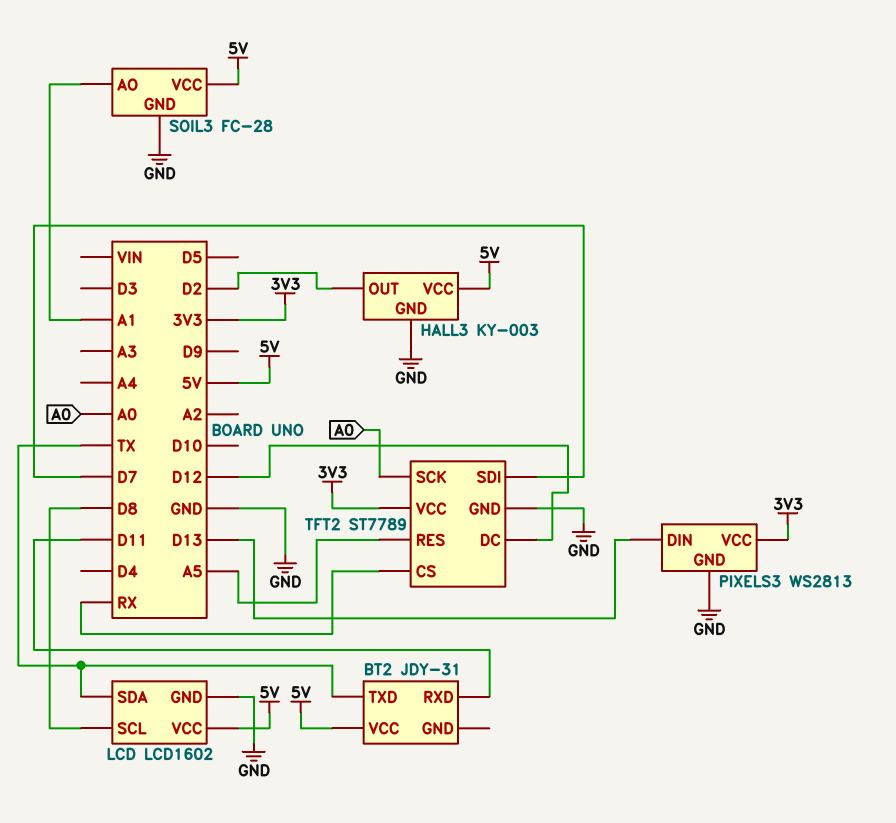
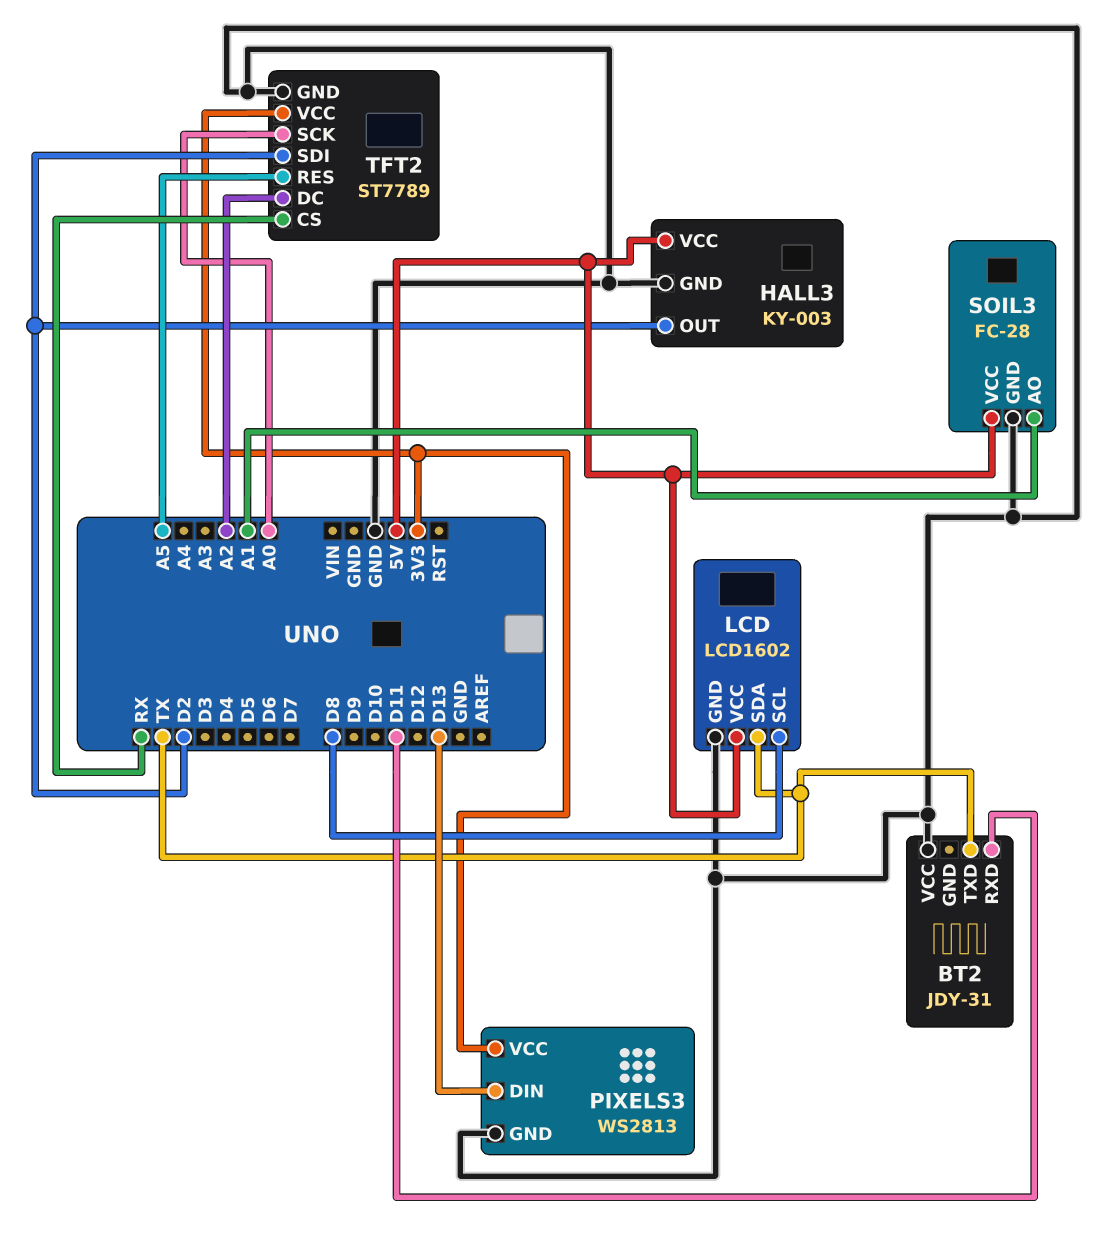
BT2 pin VCC: 5V -> GND
TFT2 pin DC: D12 -> A2
TFT2 pin SDI: D7 -> D2

